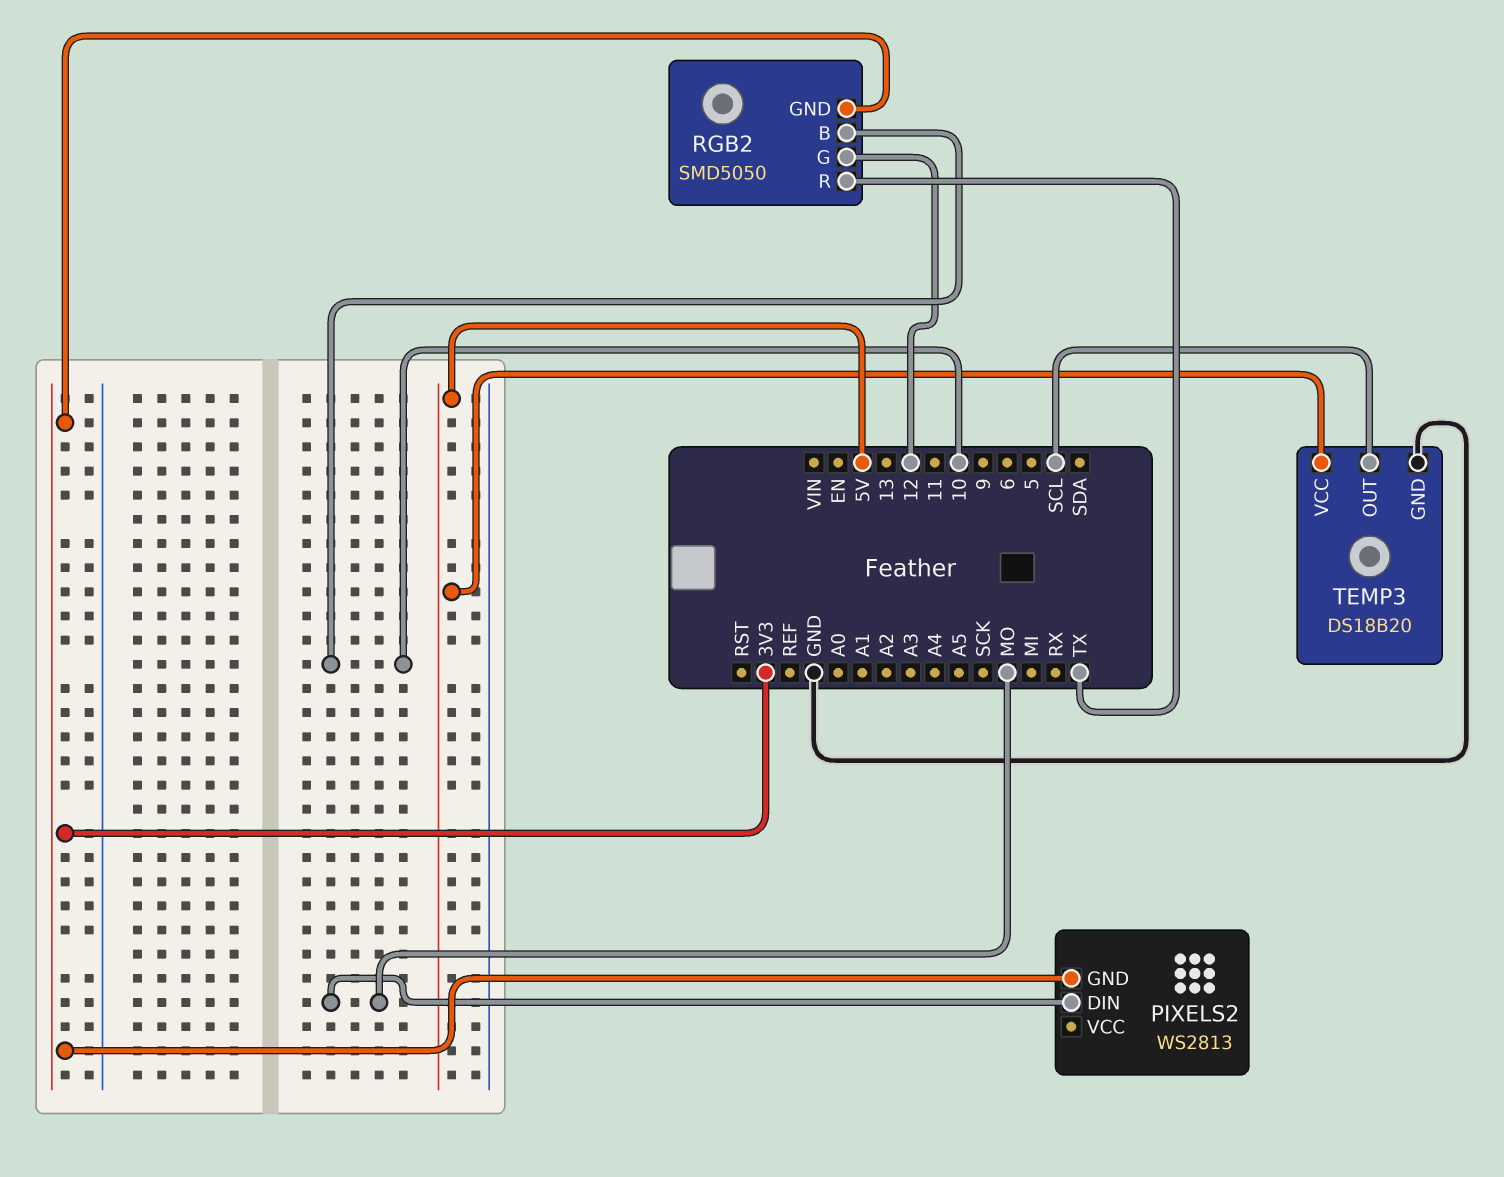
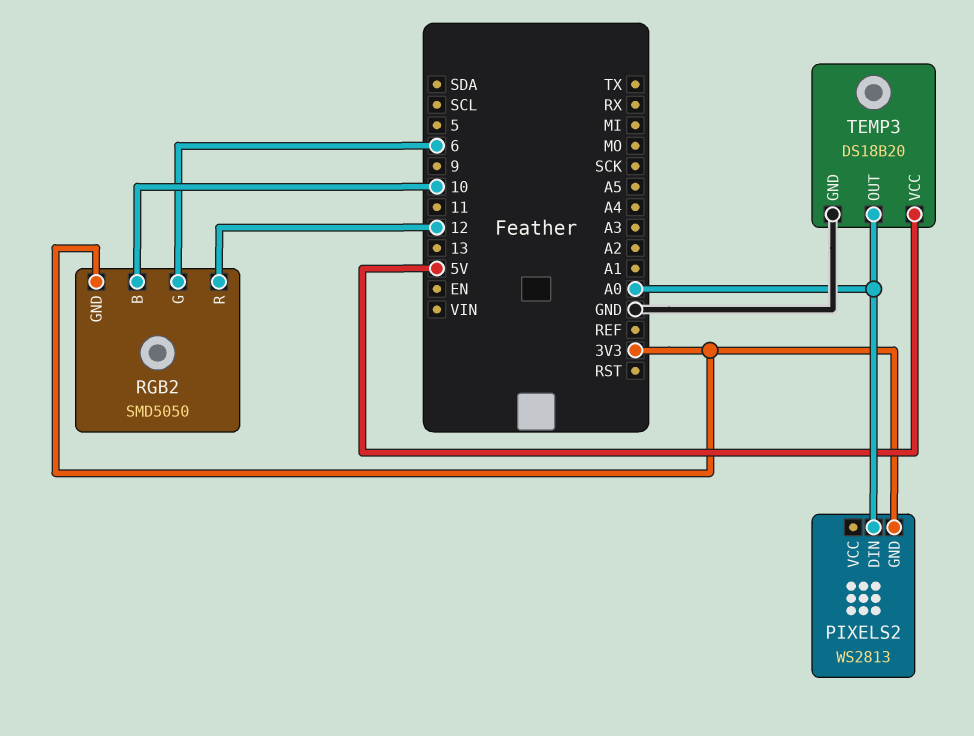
PIXELS2 pin DIN: MO -> A0
RGB2 pin G: 12 -> 6
RGB2 pin R: TX -> 12
TEMP3 pin OUT: SCL -> A0

